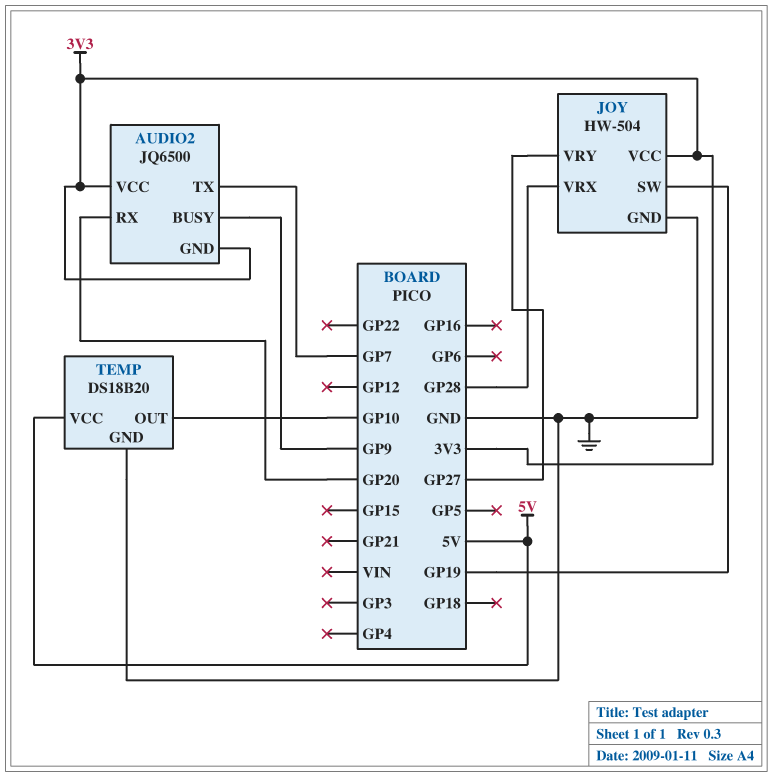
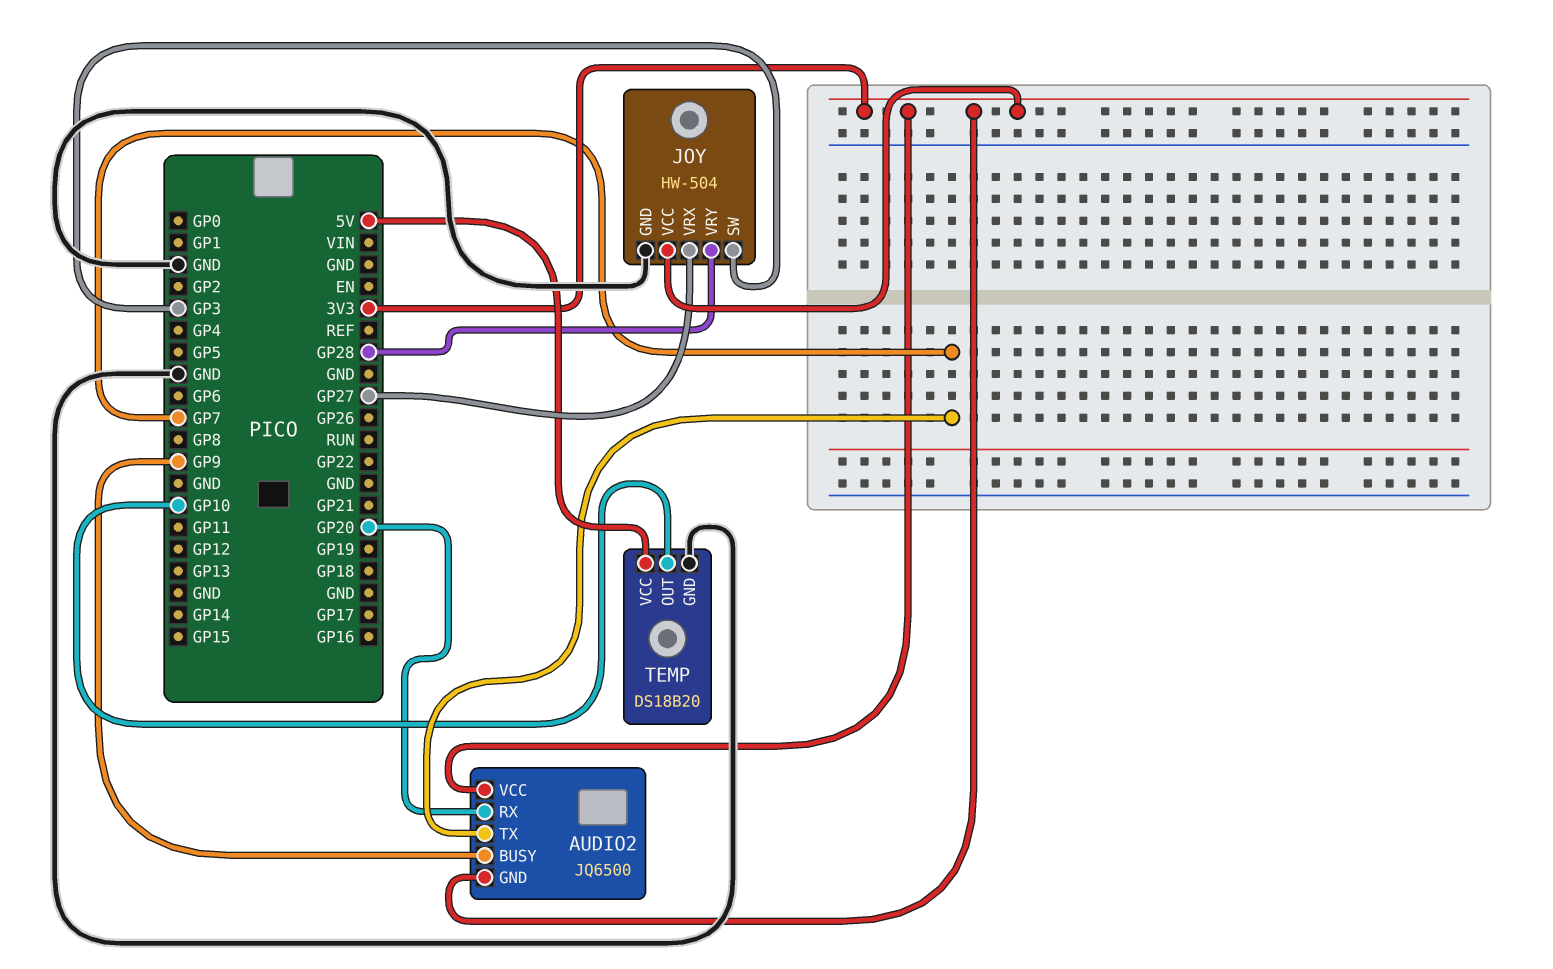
JOY pin SW: GP19 -> GP3
JOY pin VRX: GP28 -> GP27
JOY pin VRY: GP27 -> GP28

